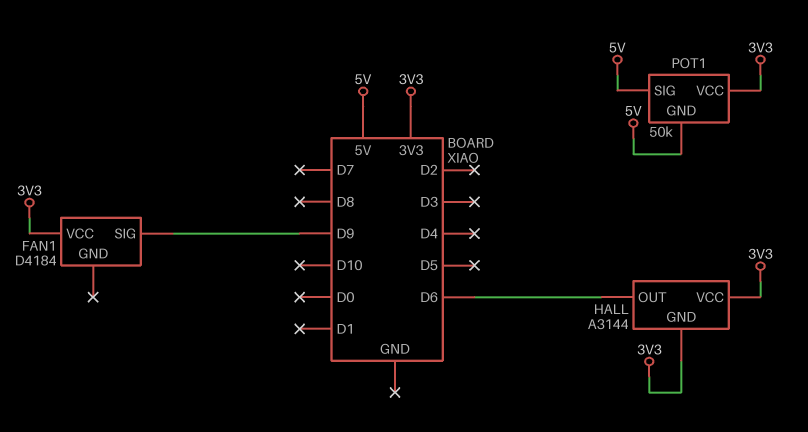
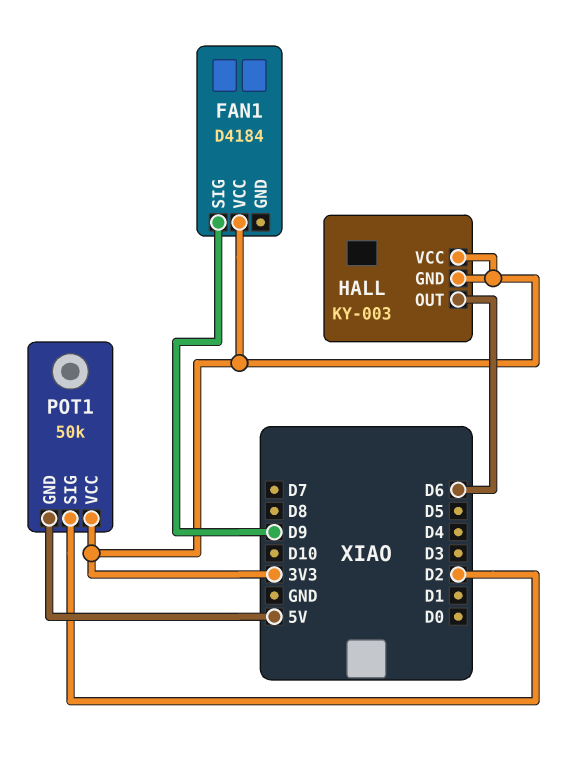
HALL: A3144 -> KY-003
POT1 pin SIG: 5V -> D2

